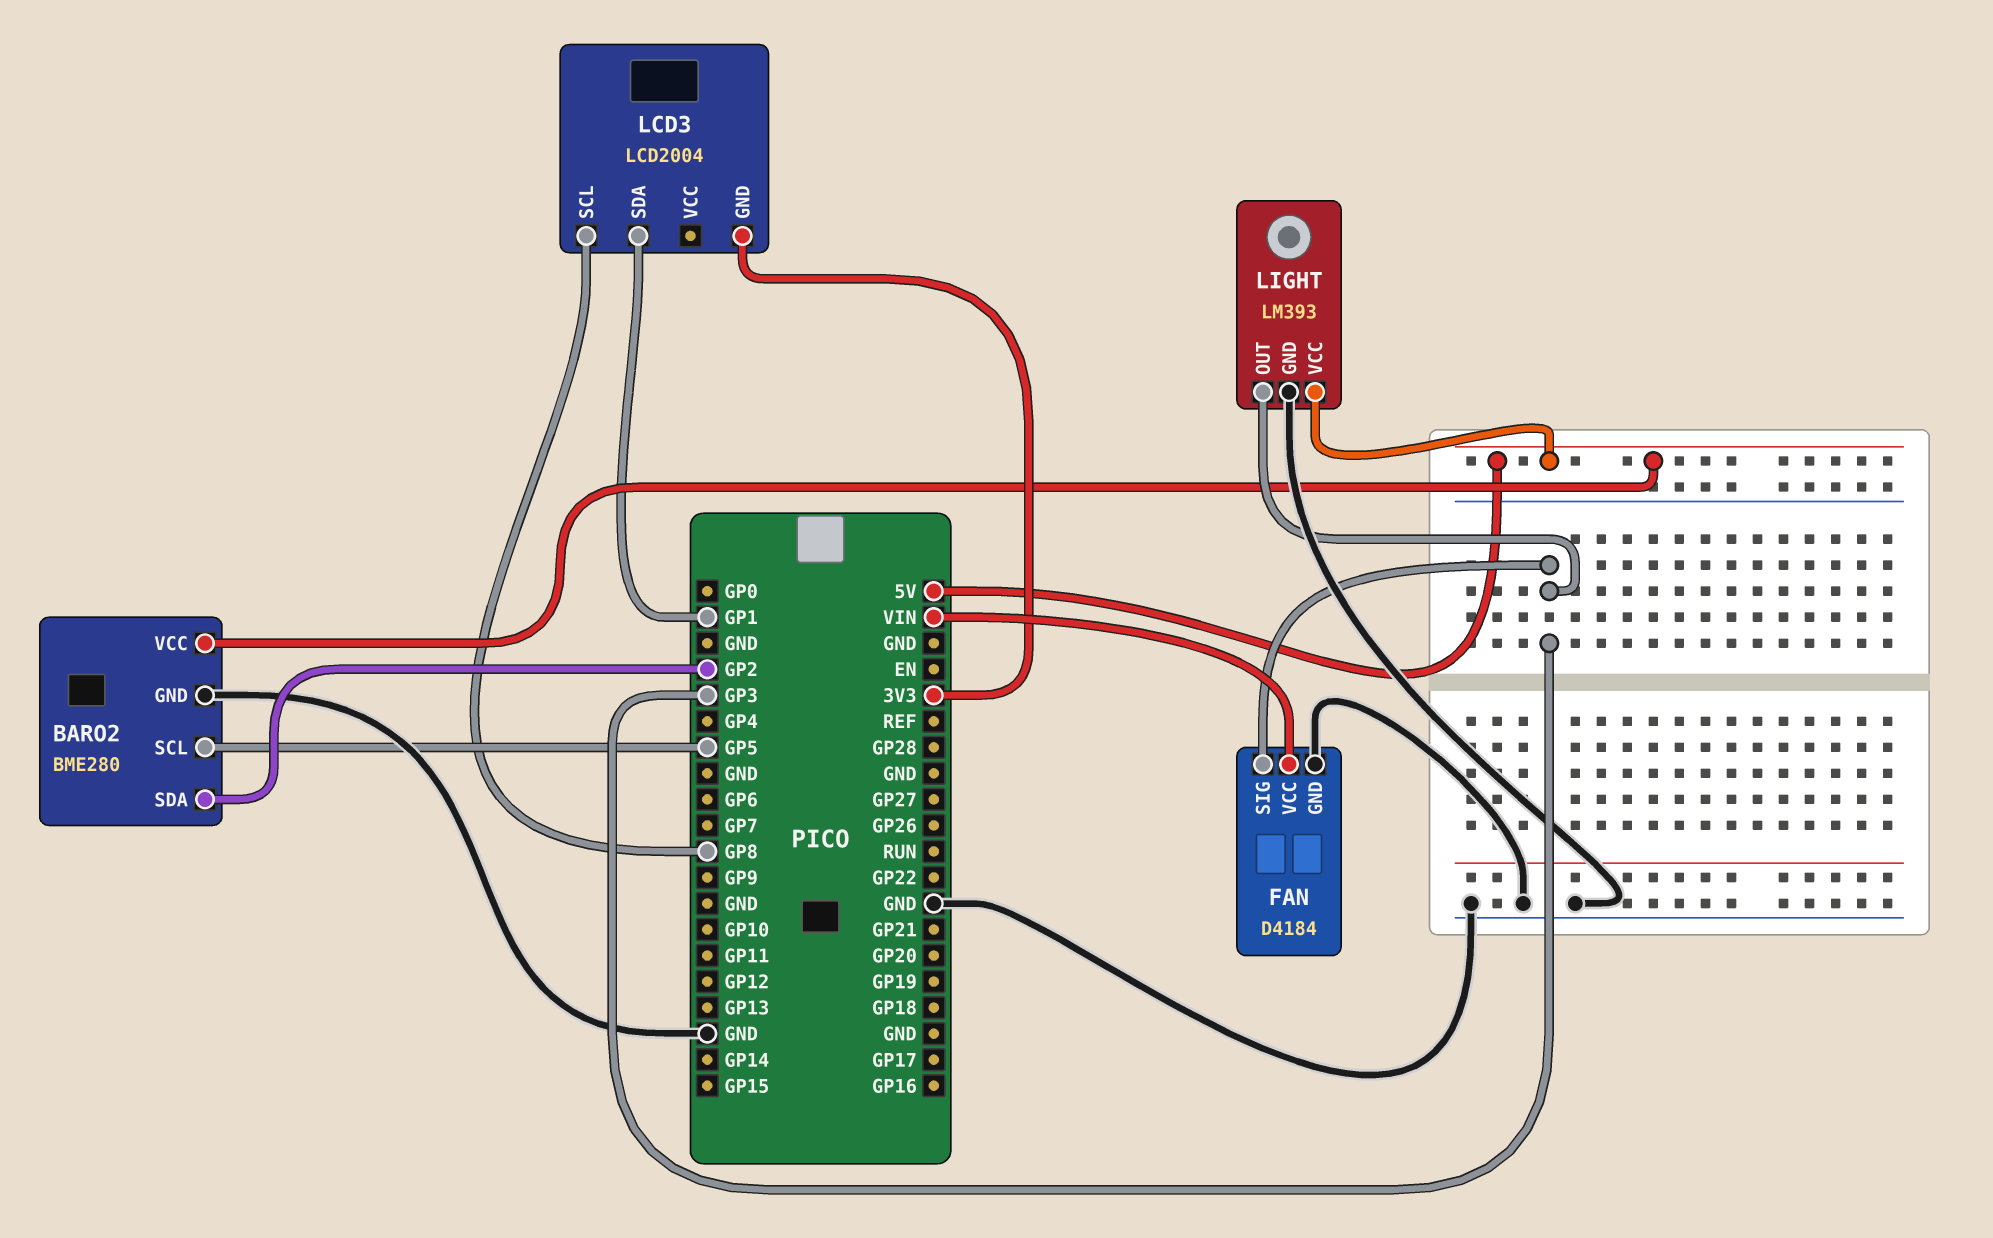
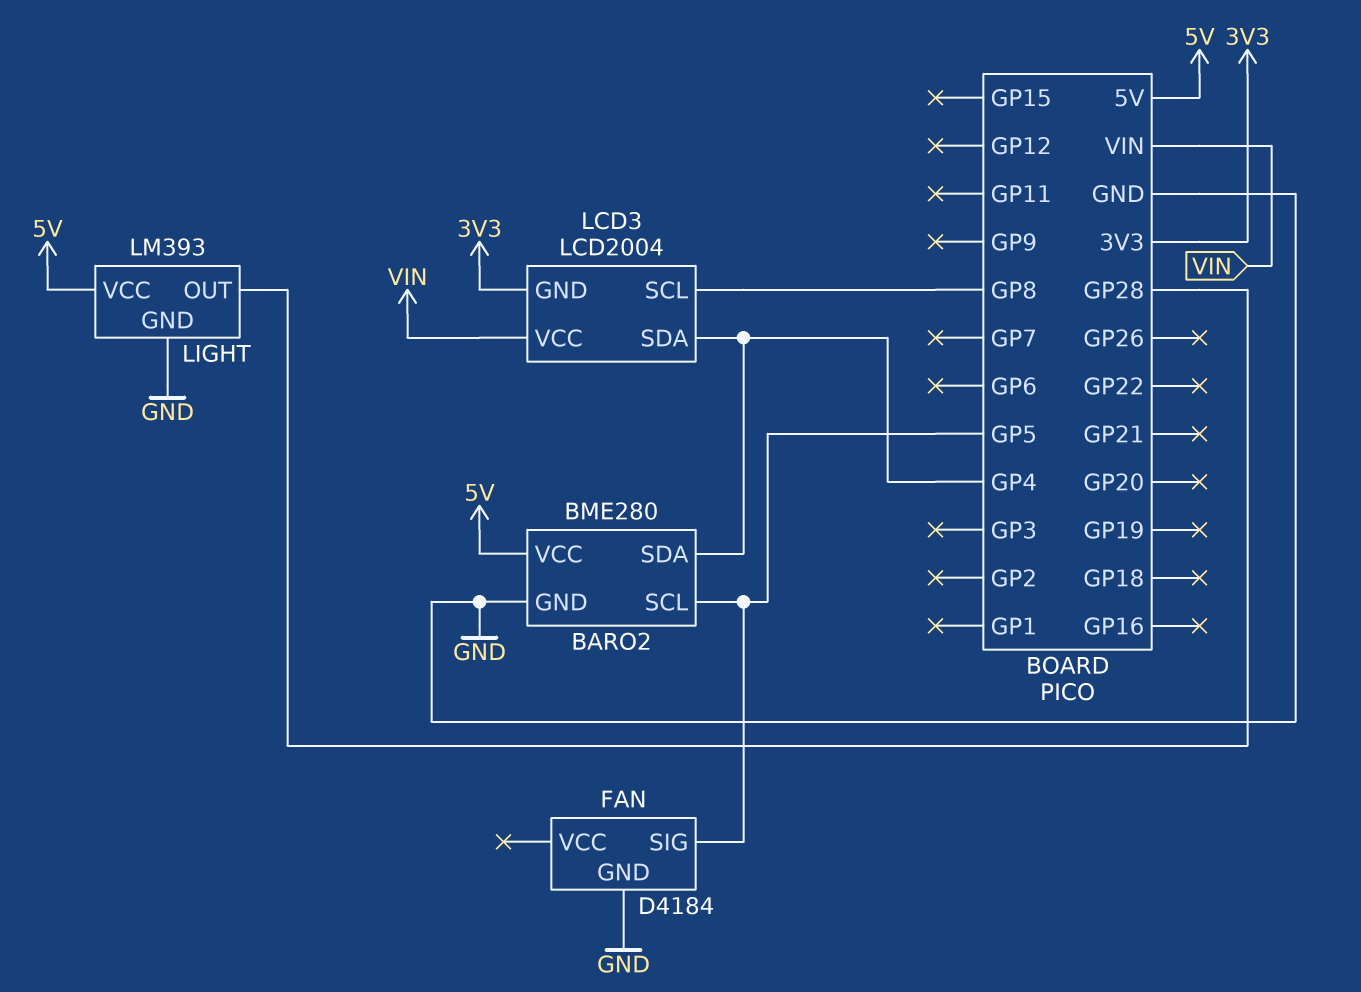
BARO2 pin SDA: GP2 -> GP4
FAN pin SIG: GP3 -> GP5
FAN pin VCC: VIN -> none
LCD3 pin SDA: GP1 -> GP4
LCD3 pin VCC: none -> VIN
LIGHT pin OUT: GP3 -> GP28

